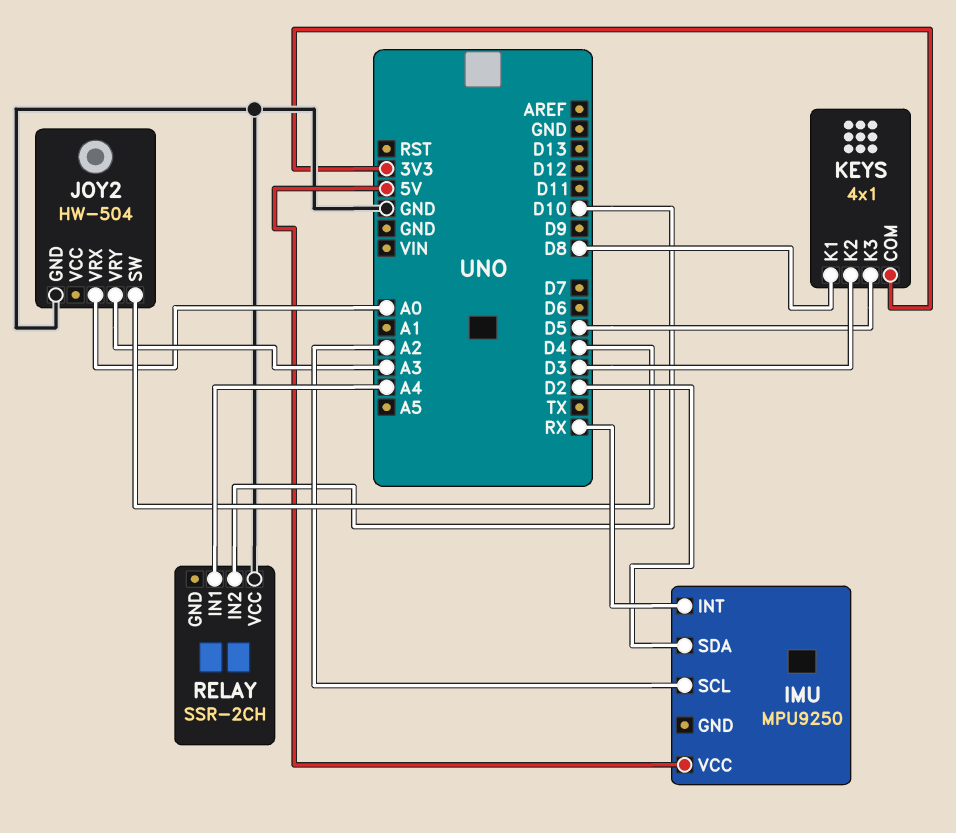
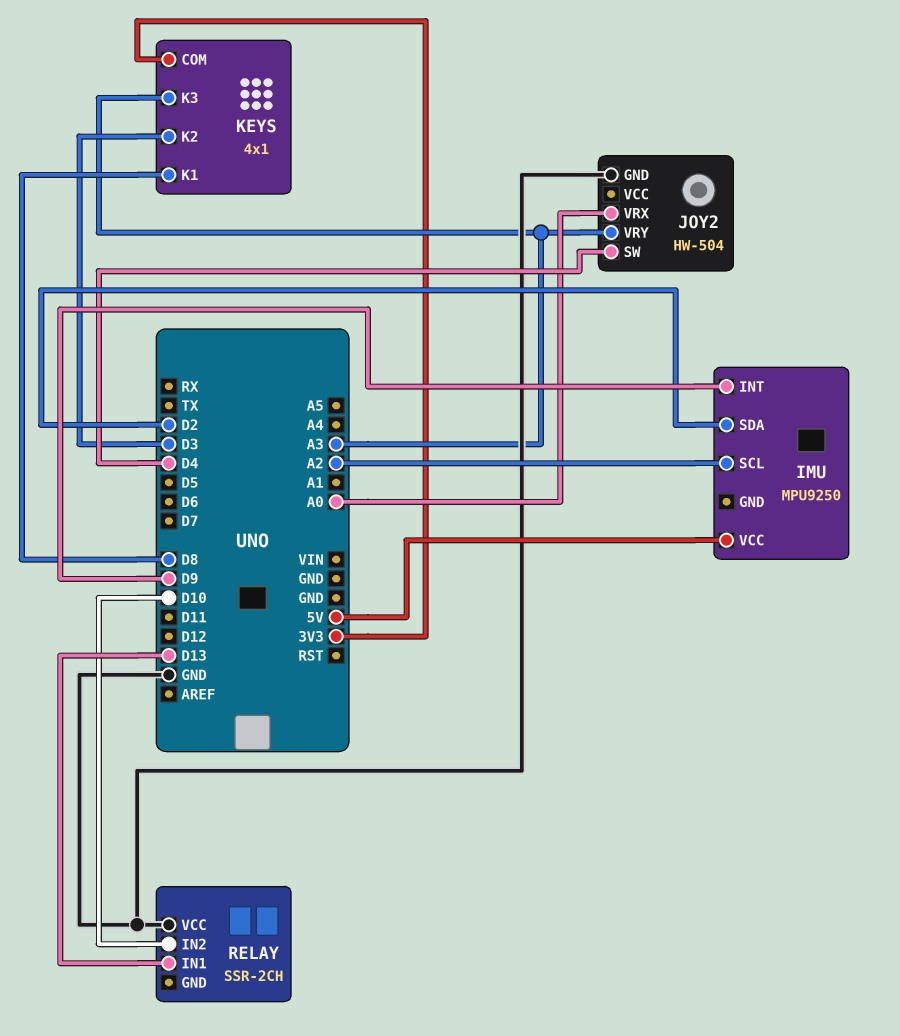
IMU pin INT: RX -> D9
KEYS pin K3: D5 -> A3
RELAY pin IN1: A4 -> D13

